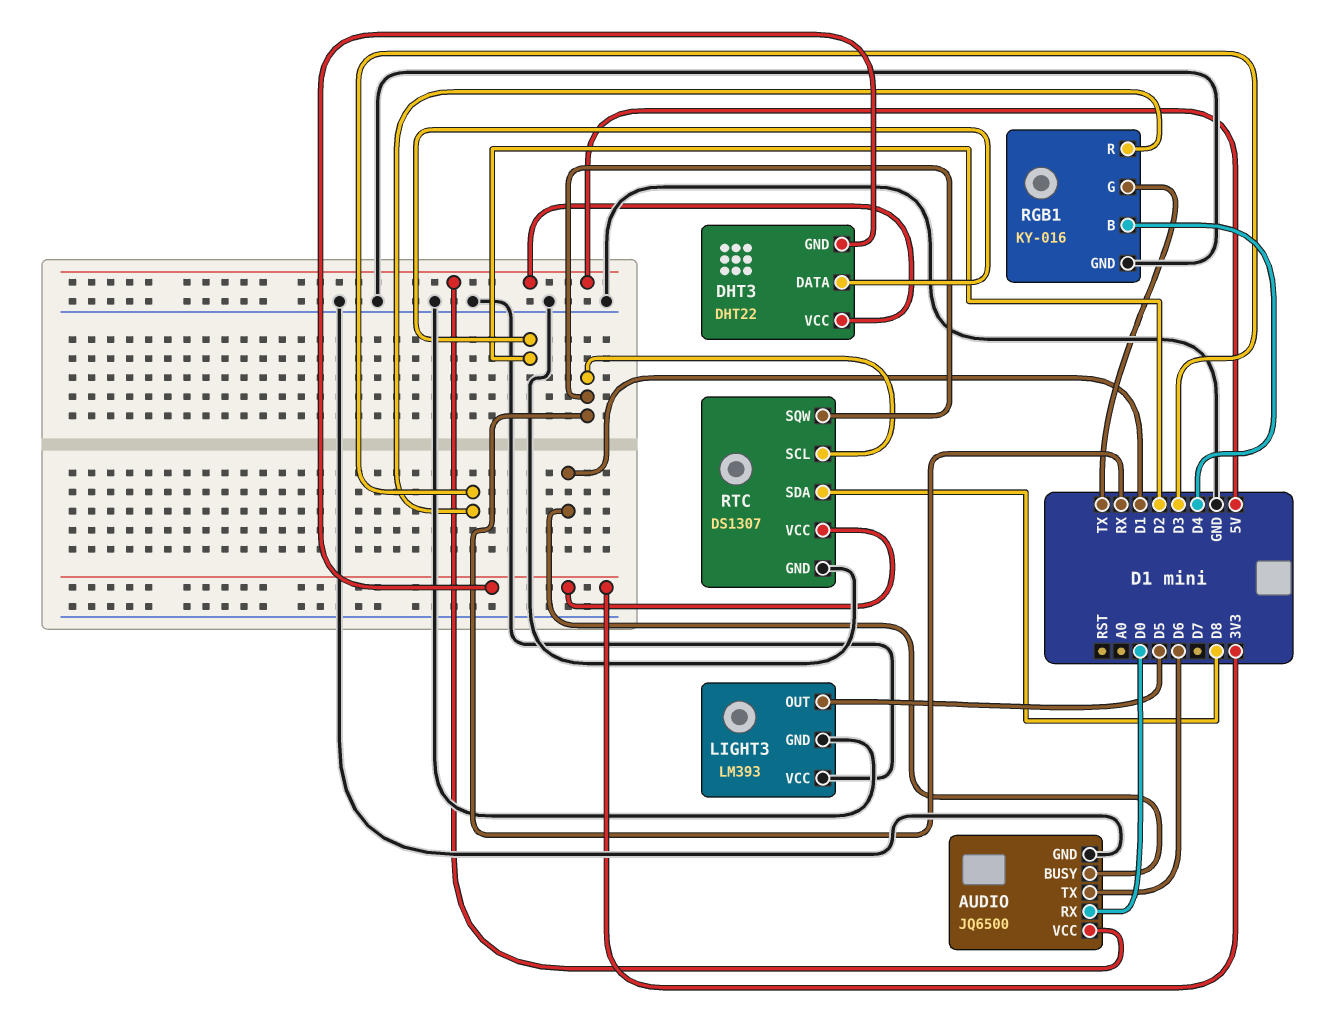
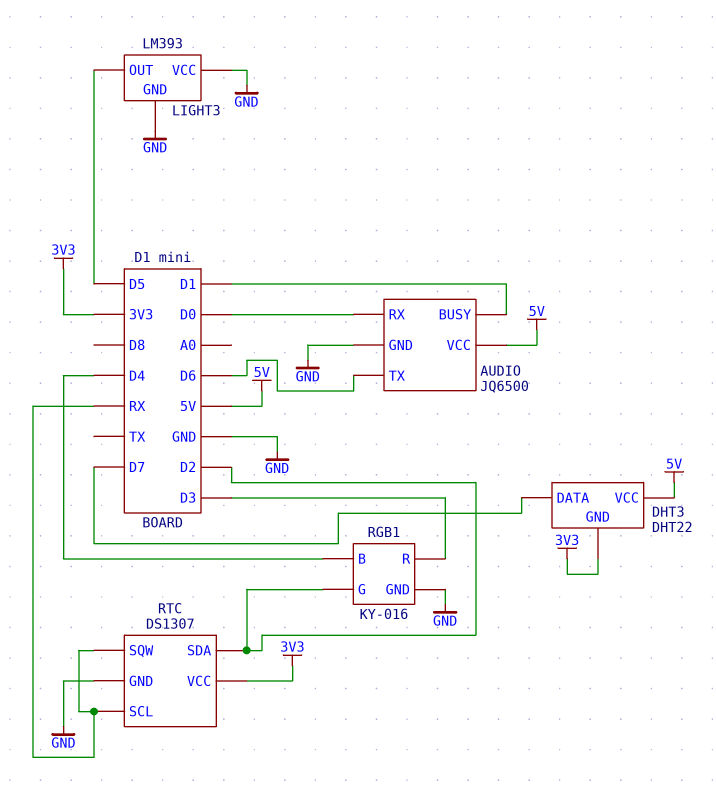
DHT3 pin DATA: D2 -> D7
RGB1 pin G: TX -> D2
RTC pin SDA: D8 -> D2

